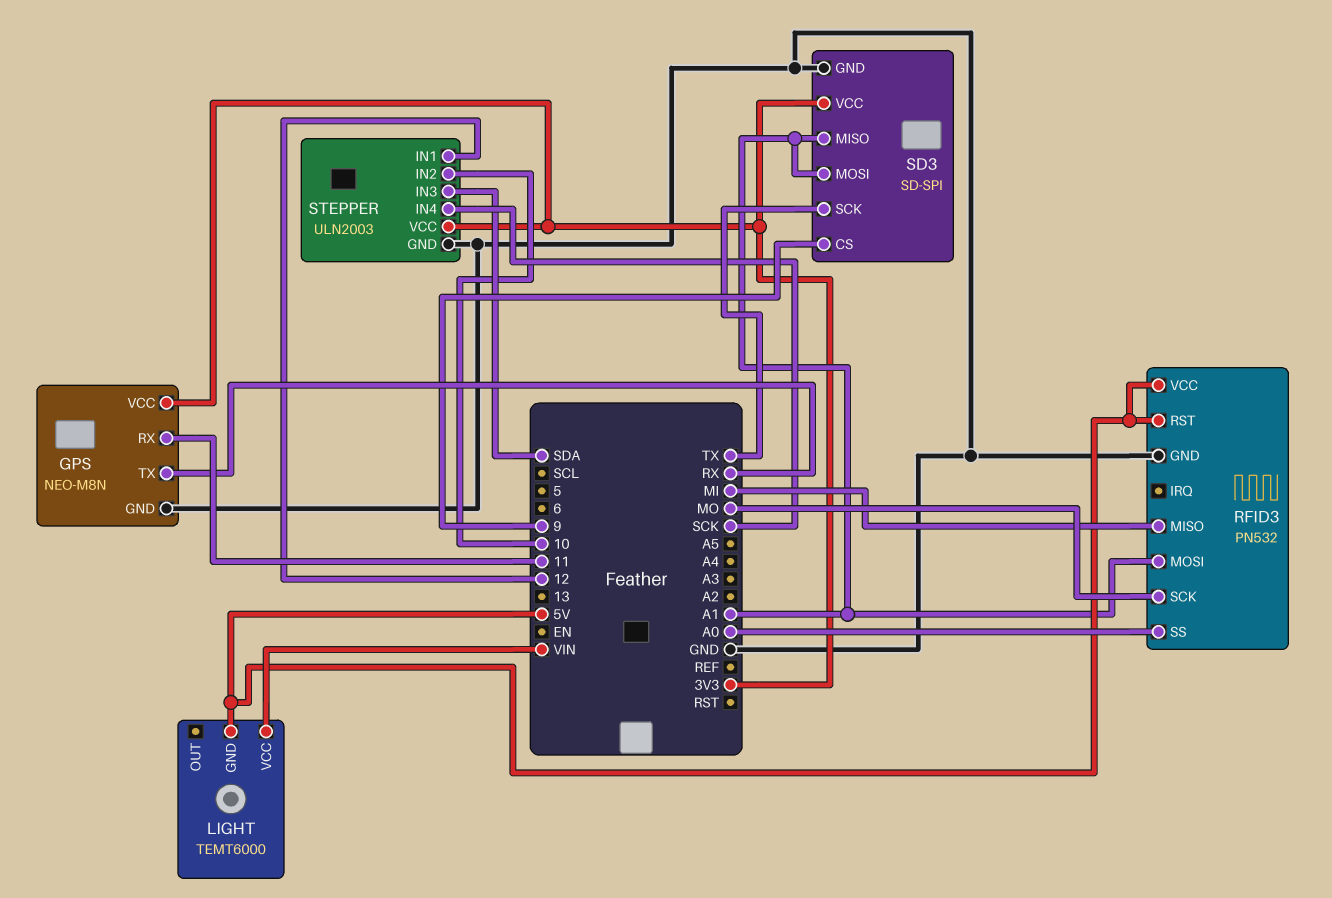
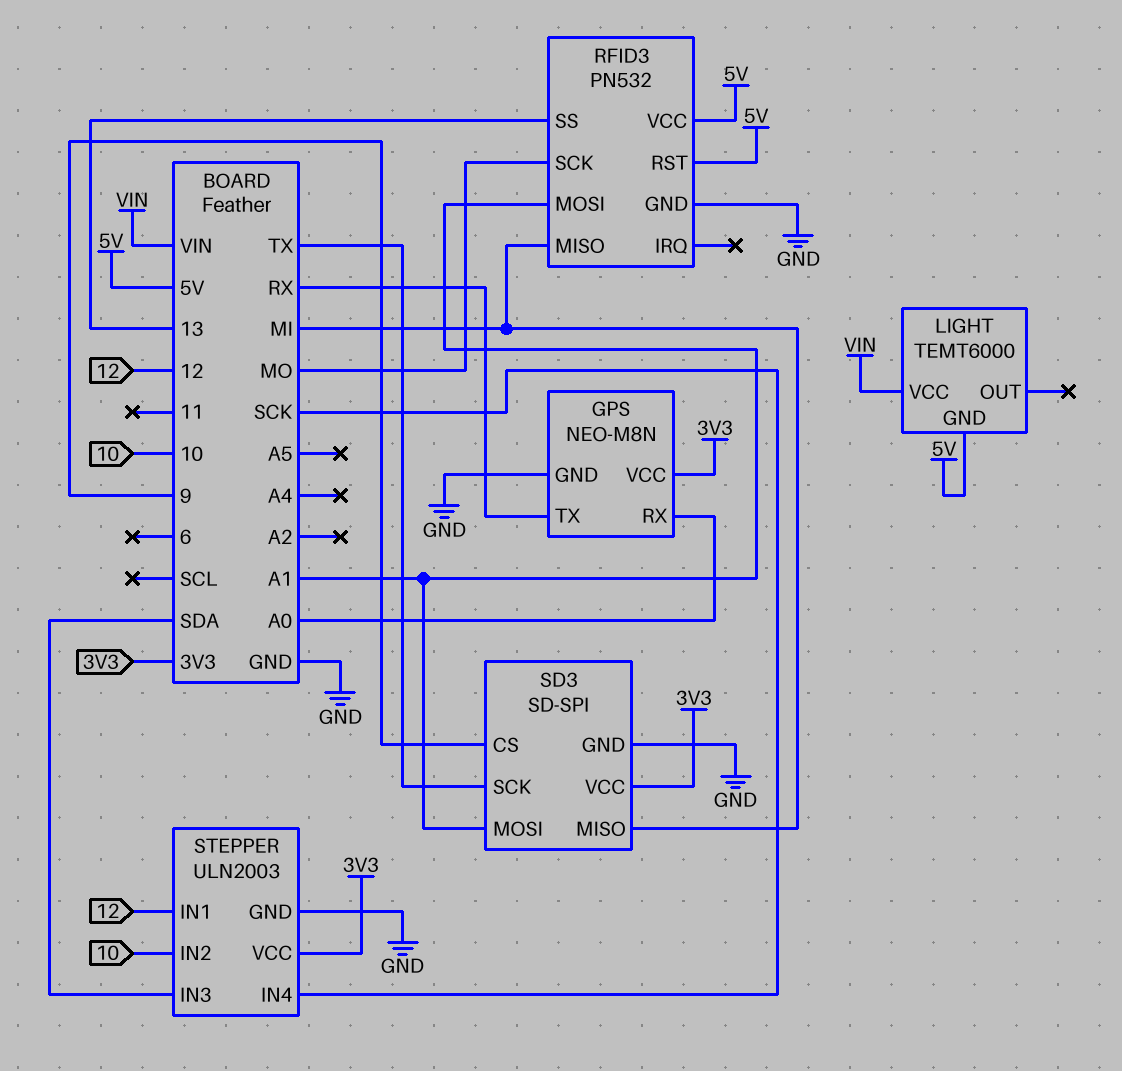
GPS pin RX: 11 -> A0
RFID3 pin SS: A0 -> 13
SD3 pin MISO: A1 -> MI

